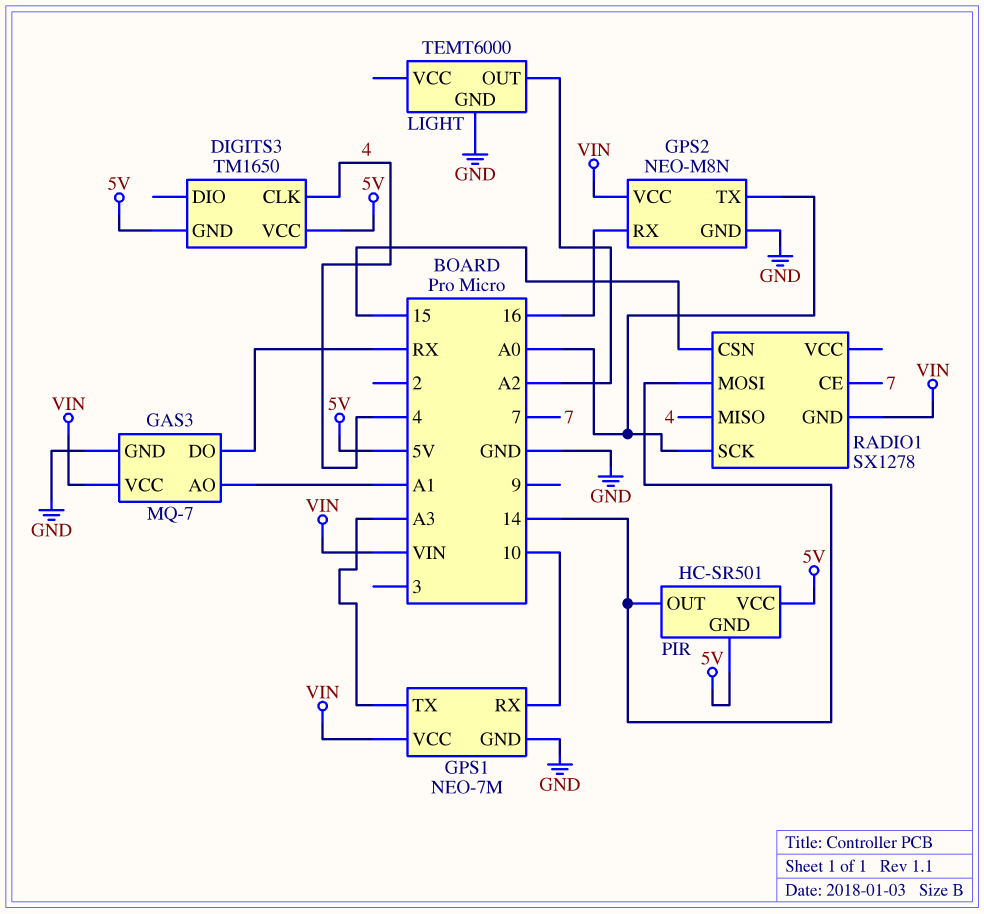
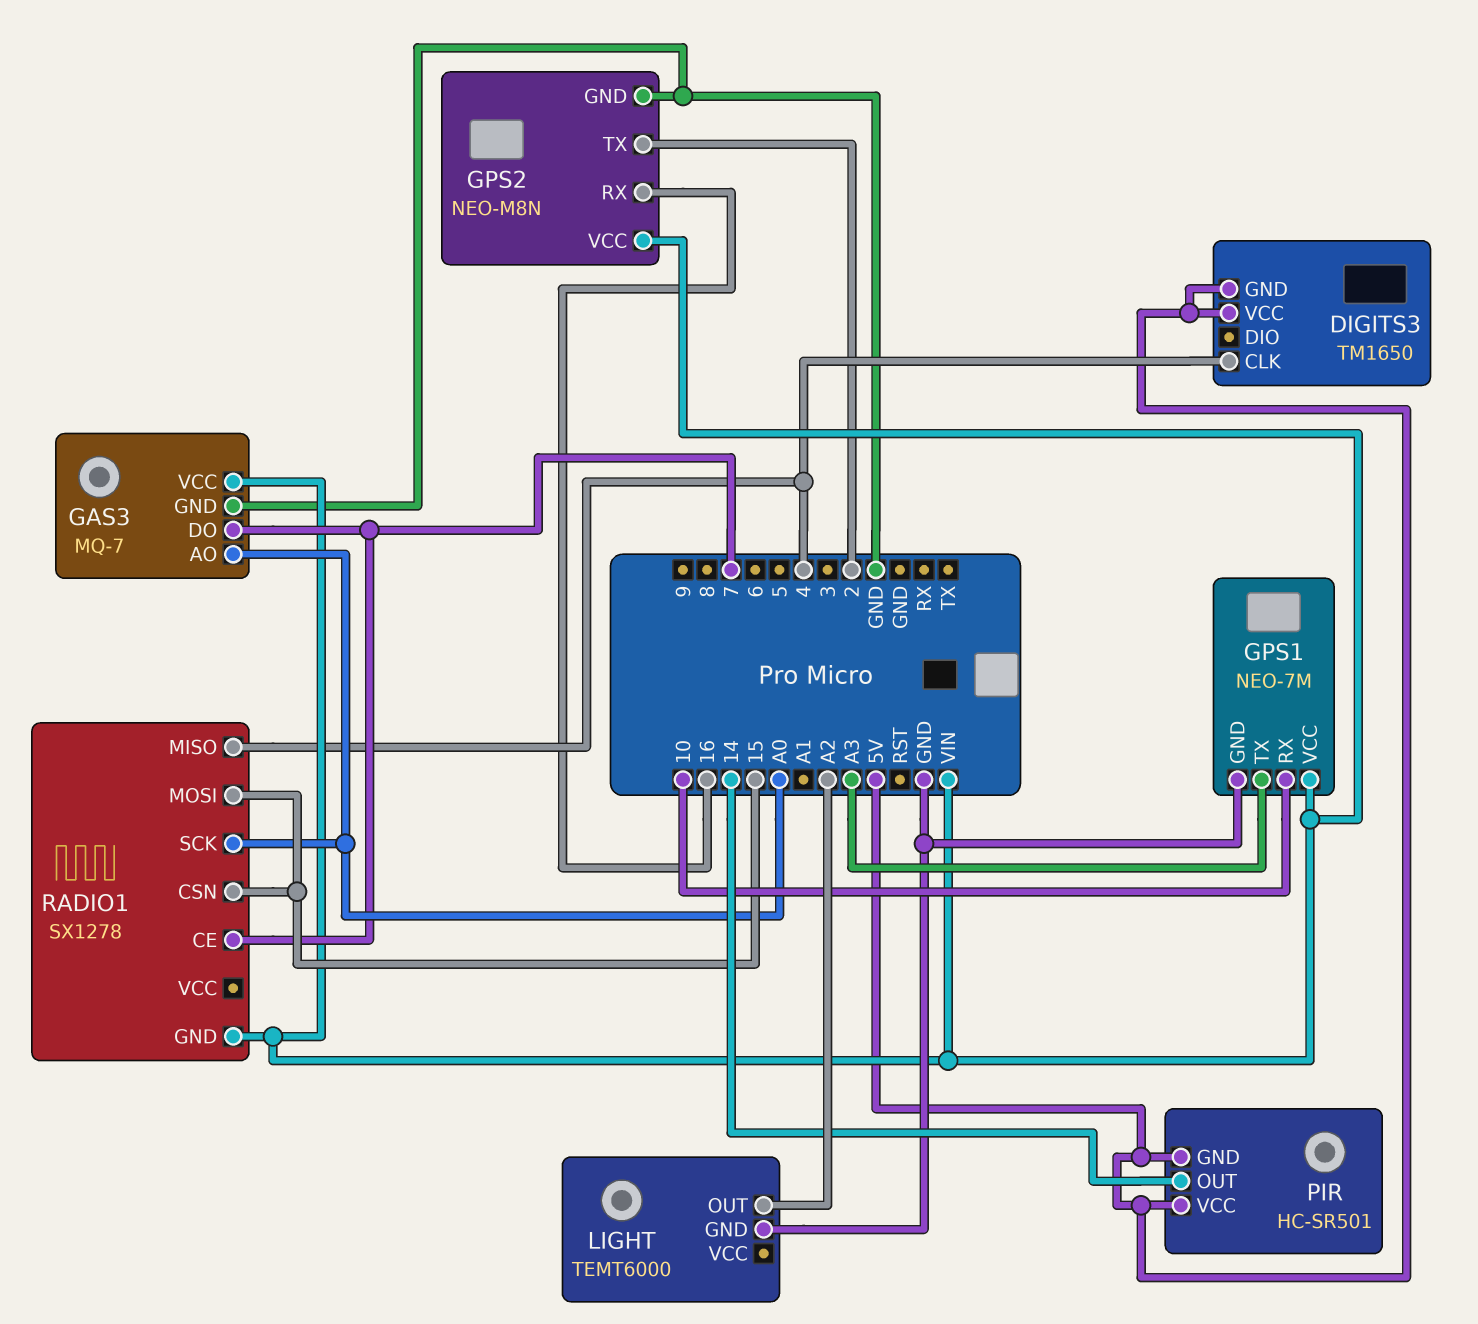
GAS3 pin AO: A1 -> A0
GAS3 pin DO: RX -> 7
GPS2 pin TX: A0 -> 2
RADIO1 pin MOSI: 14 -> 15

